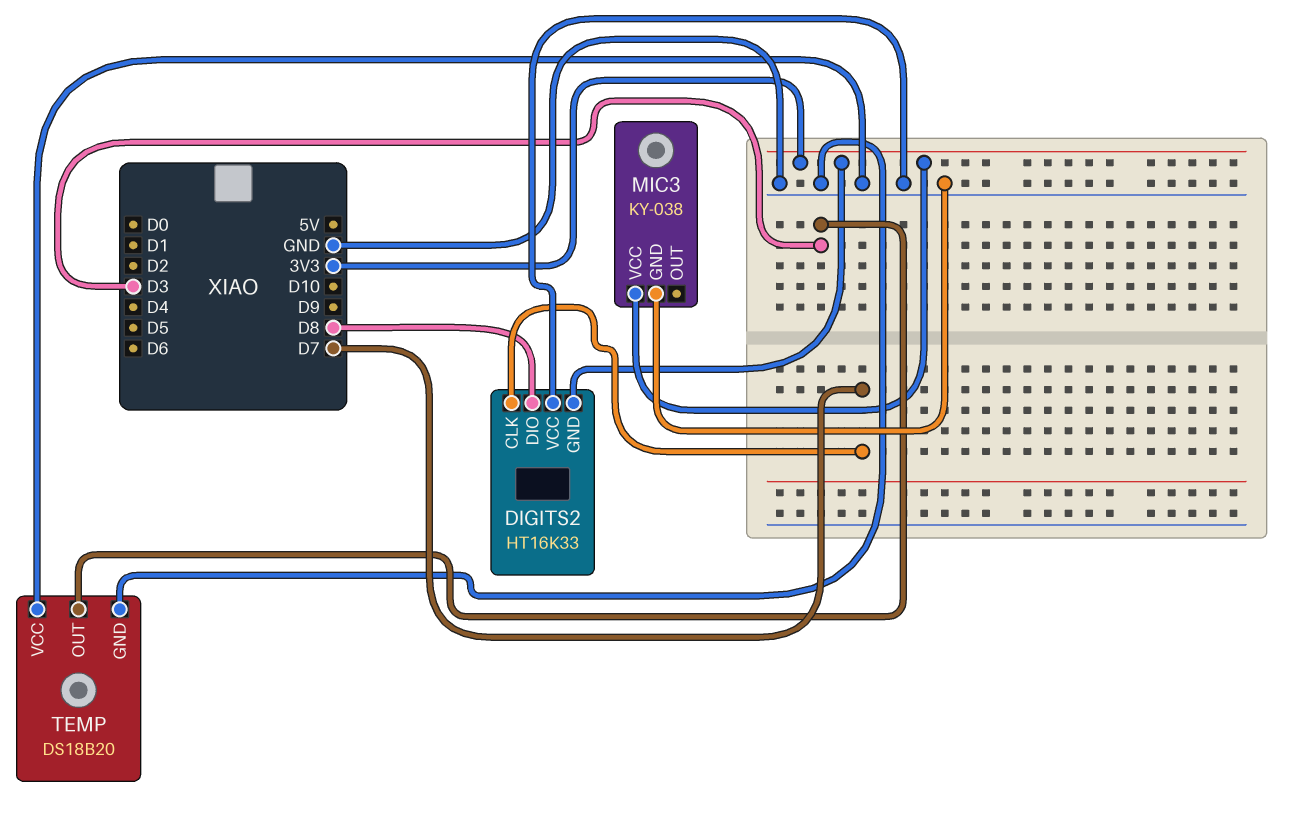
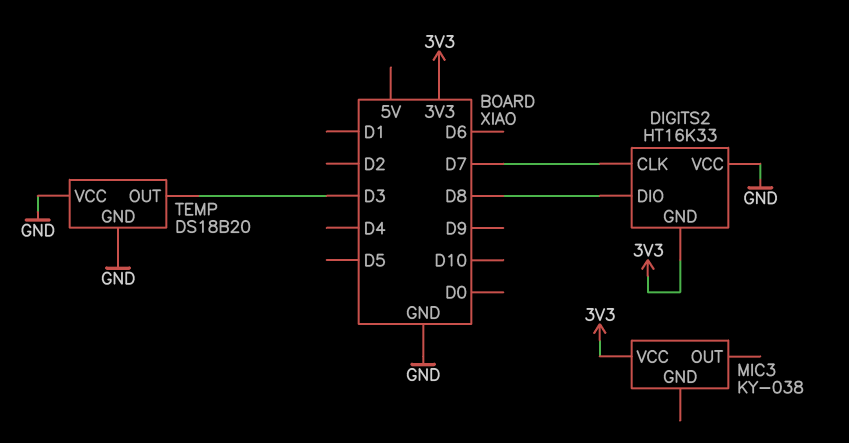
MIC3 pin GND: GND -> none

